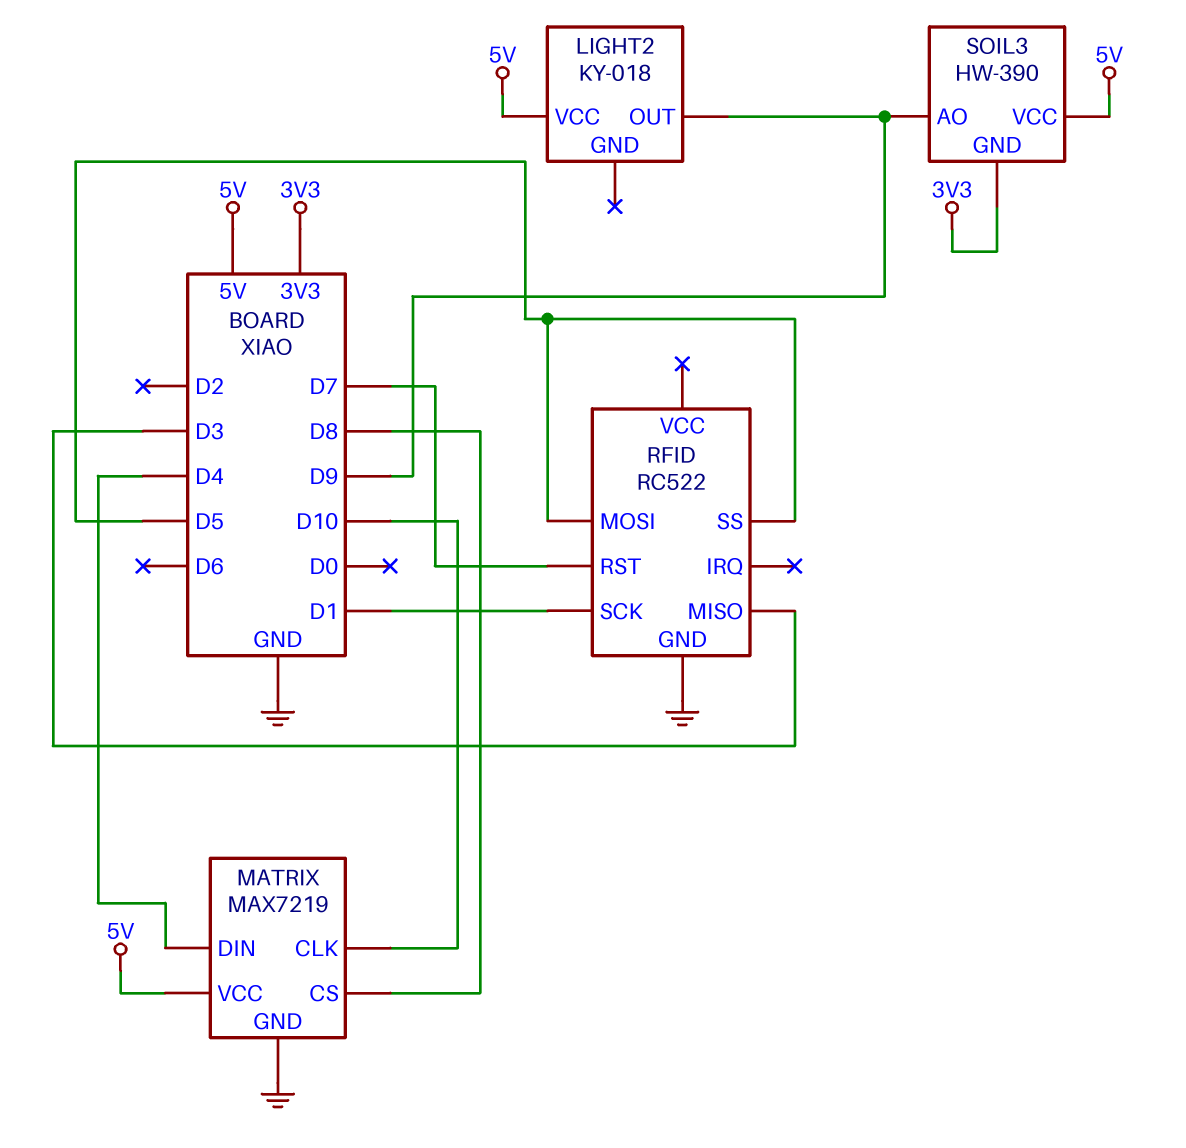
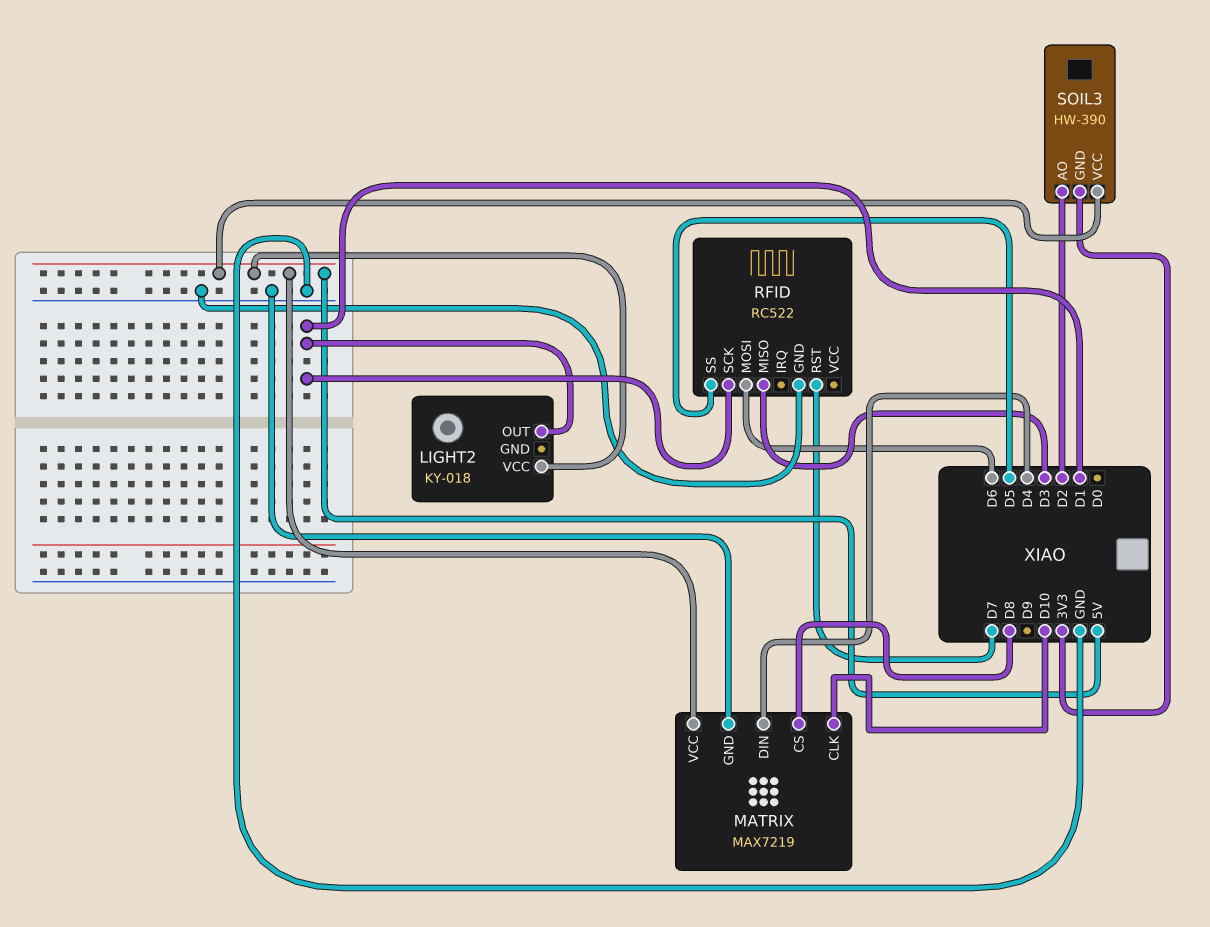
LIGHT2 pin OUT: D9 -> D1
RFID pin MOSI: D5 -> D6
SOIL3 pin AO: D9 -> D2

